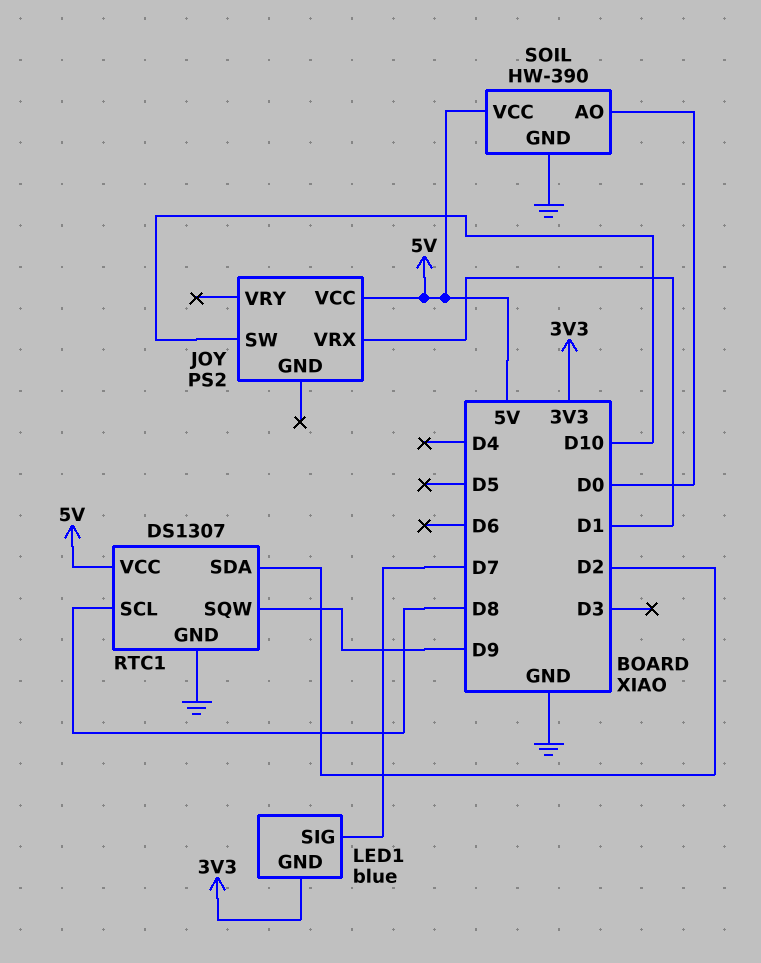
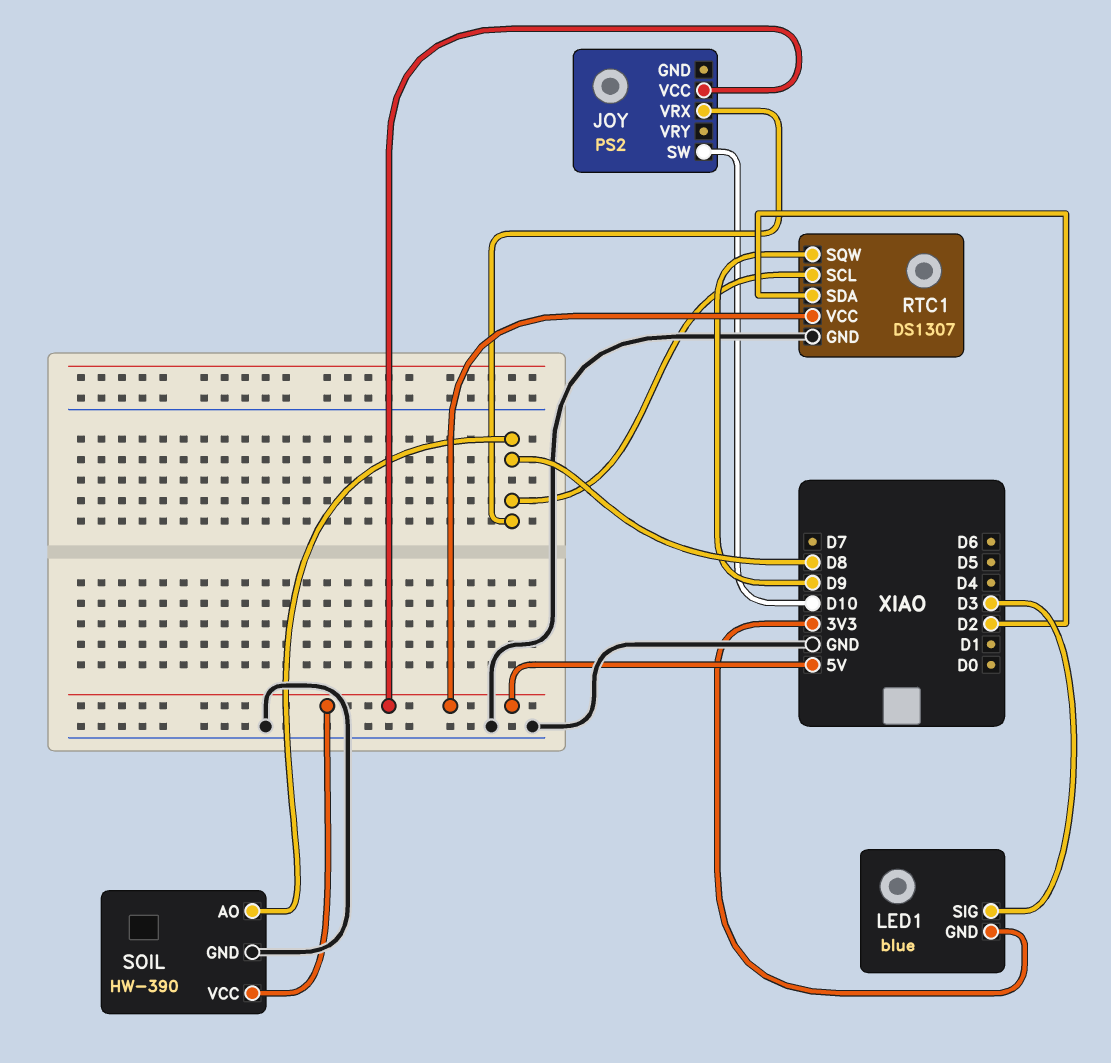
JOY pin VRX: D1 -> D8
LED1 pin SIG: D7 -> D3
SOIL pin AO: D0 -> D8

